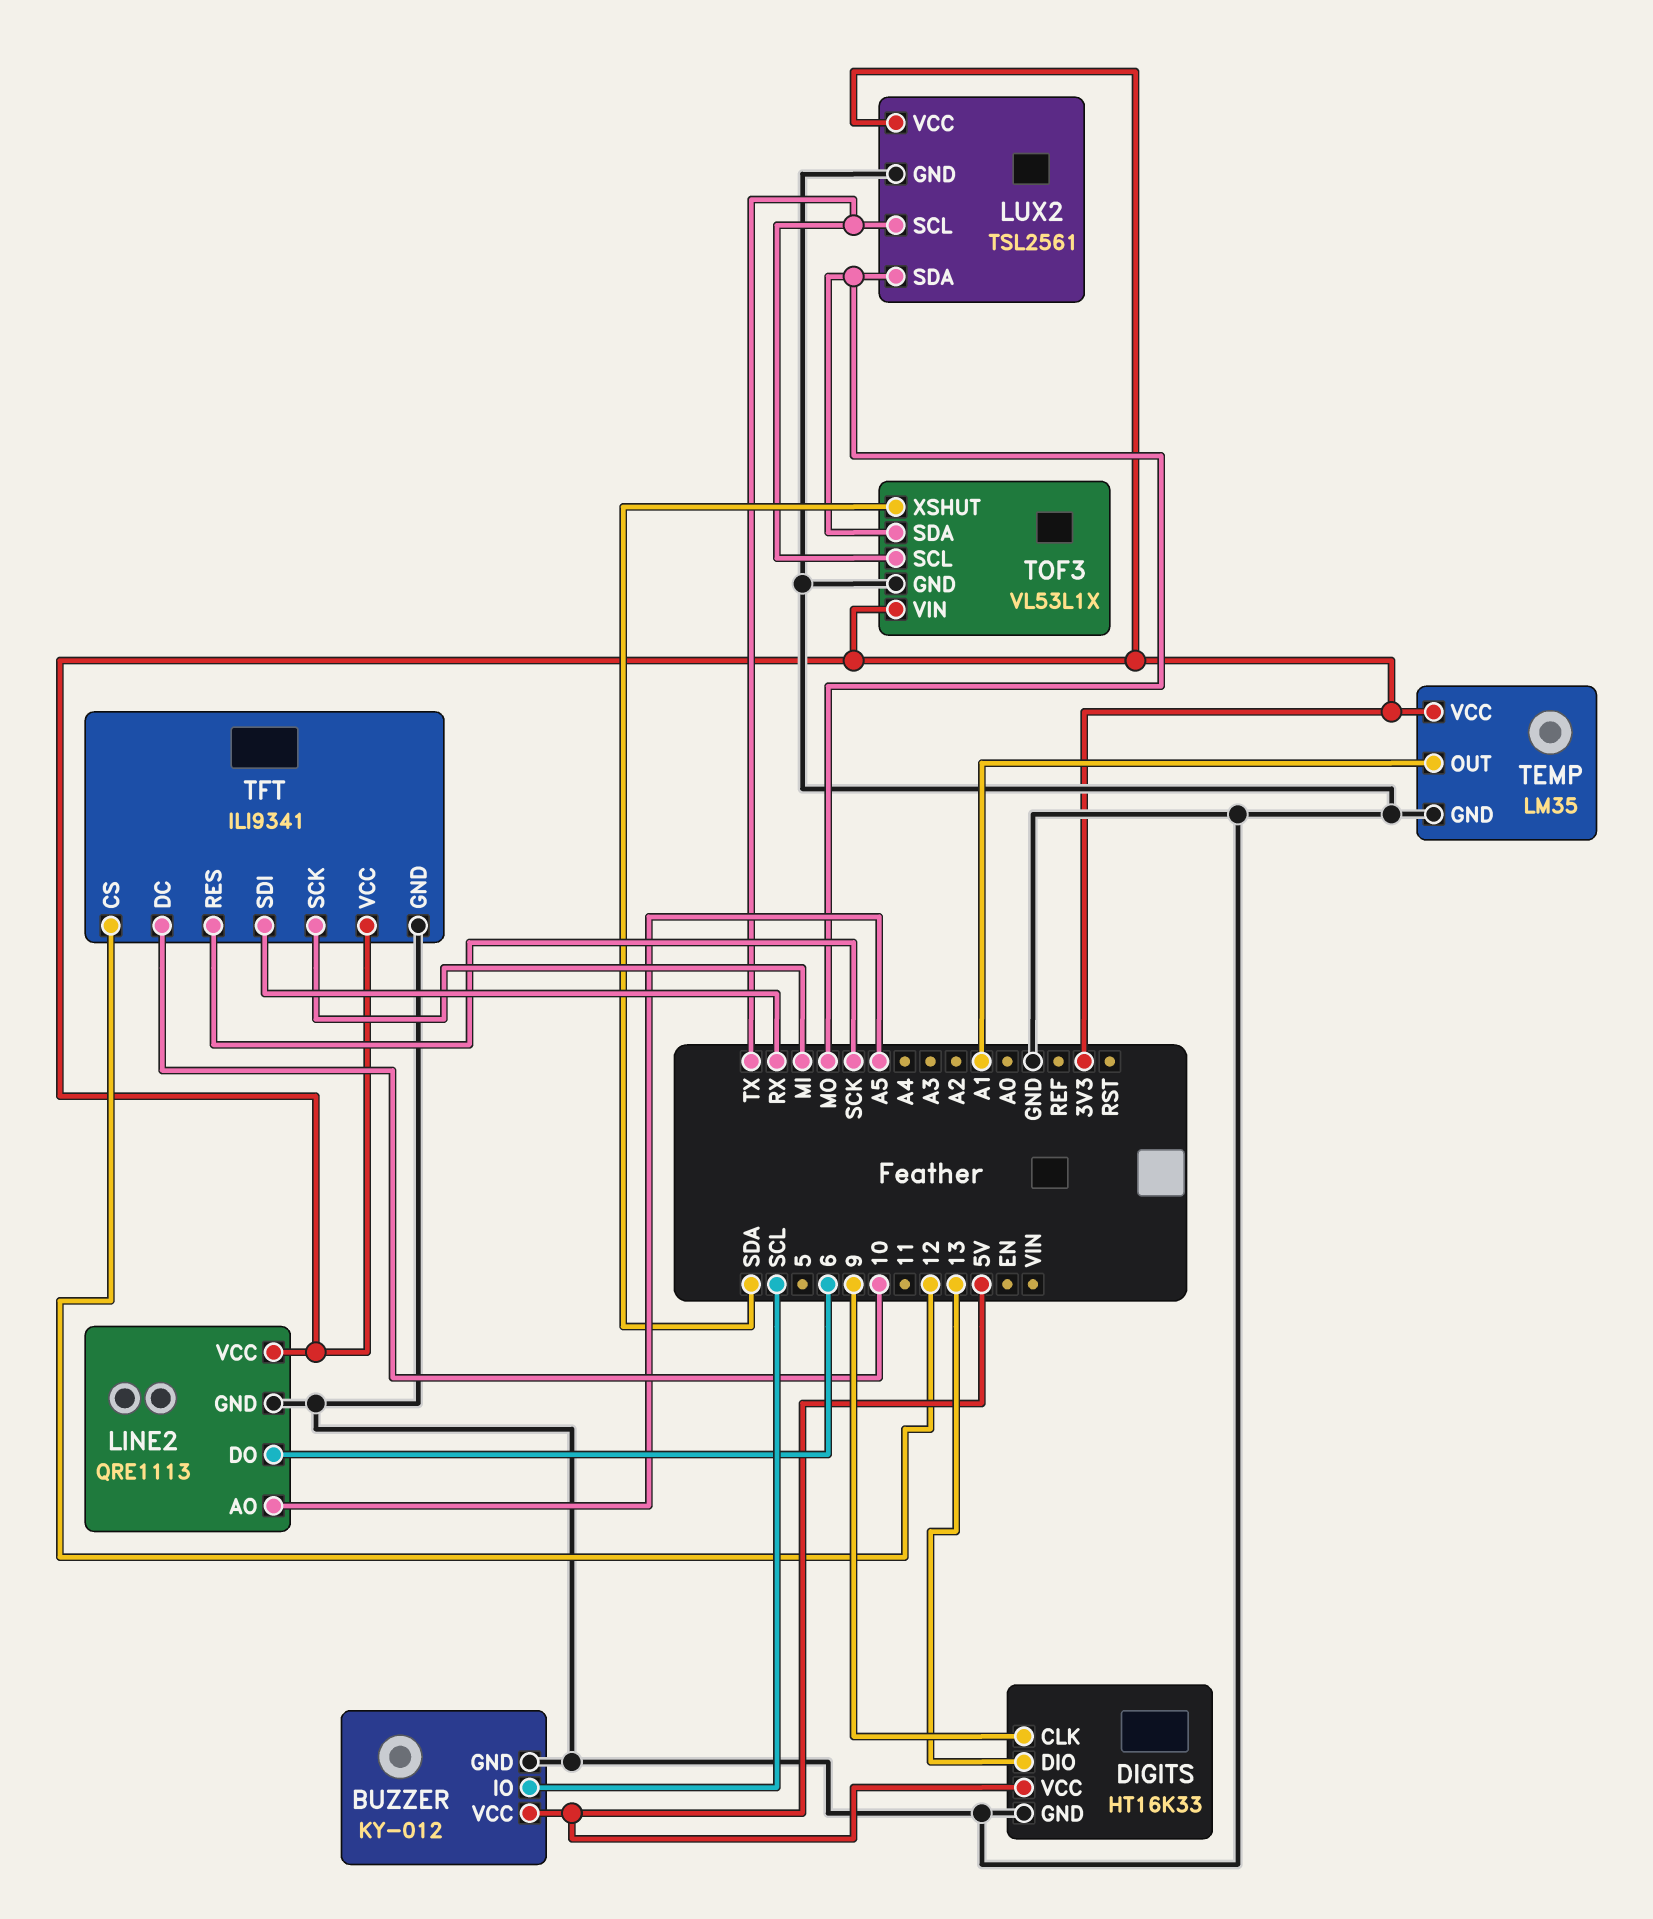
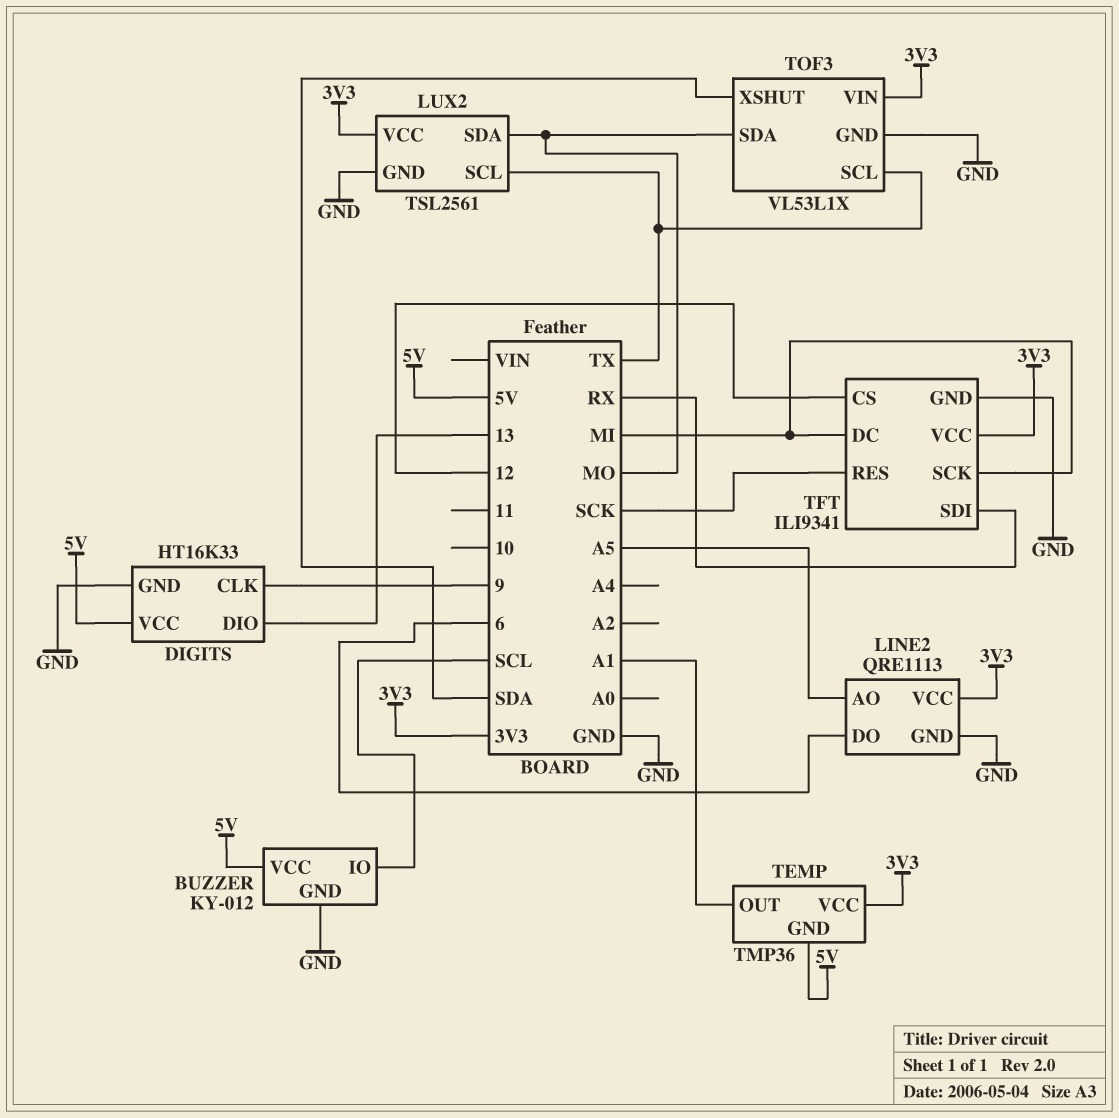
TEMP: LM35 -> TMP36
TEMP pin GND: GND -> 5V
TFT pin DC: 10 -> MI

